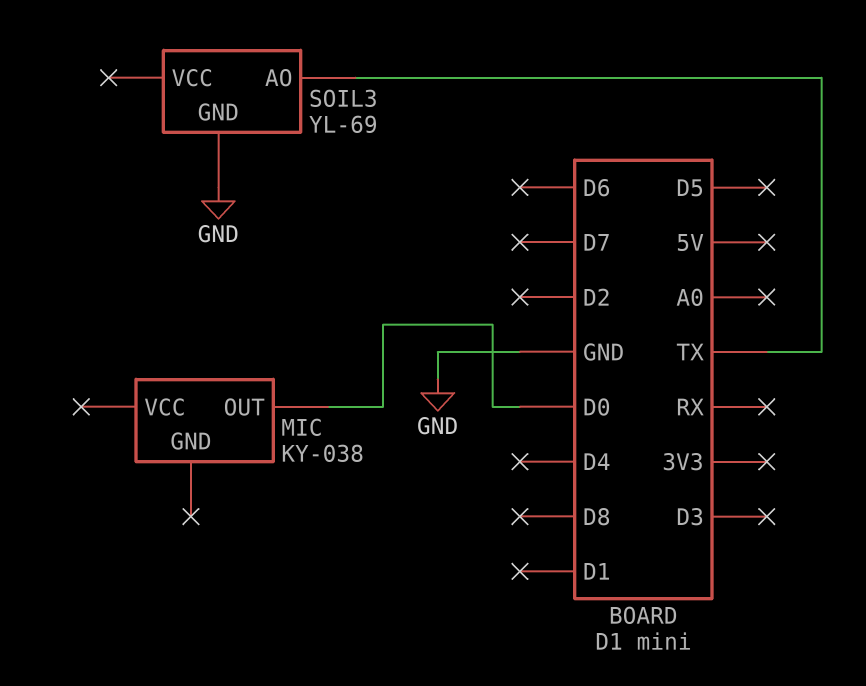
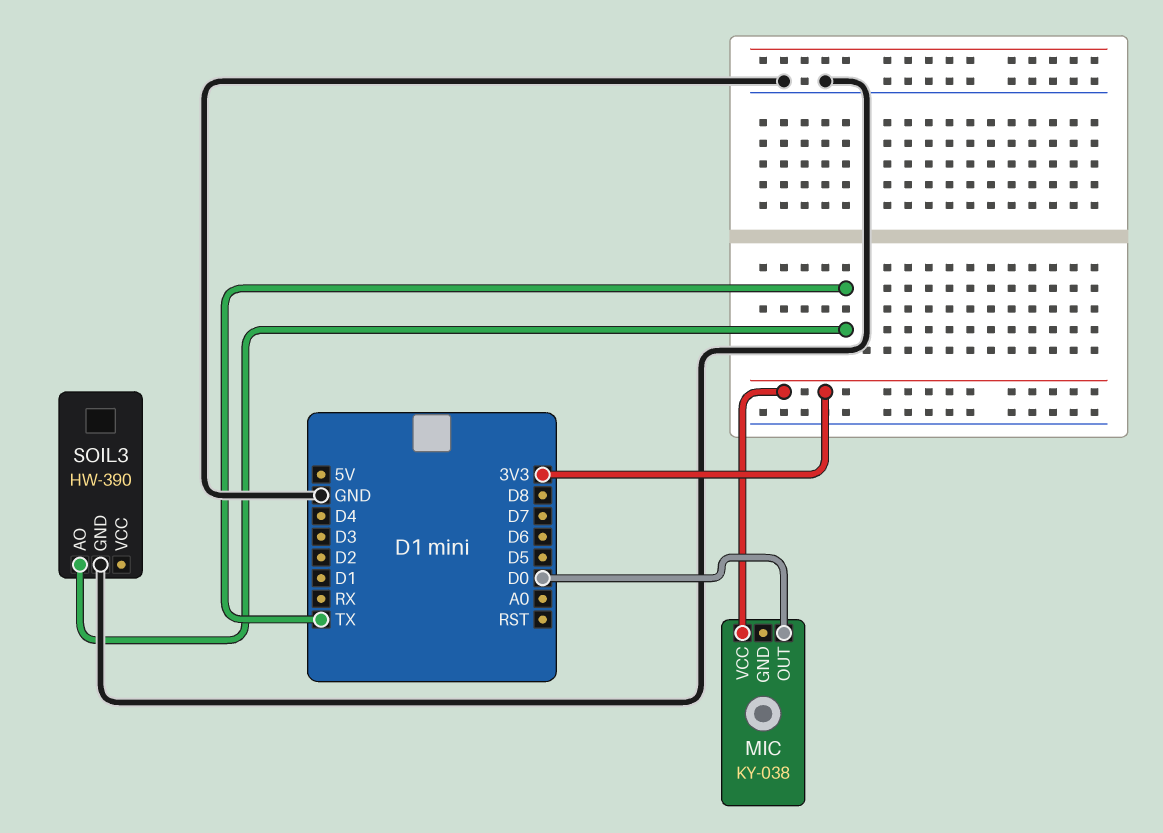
MIC pin VCC: none -> 3V3
SOIL3: YL-69 -> HW-390

